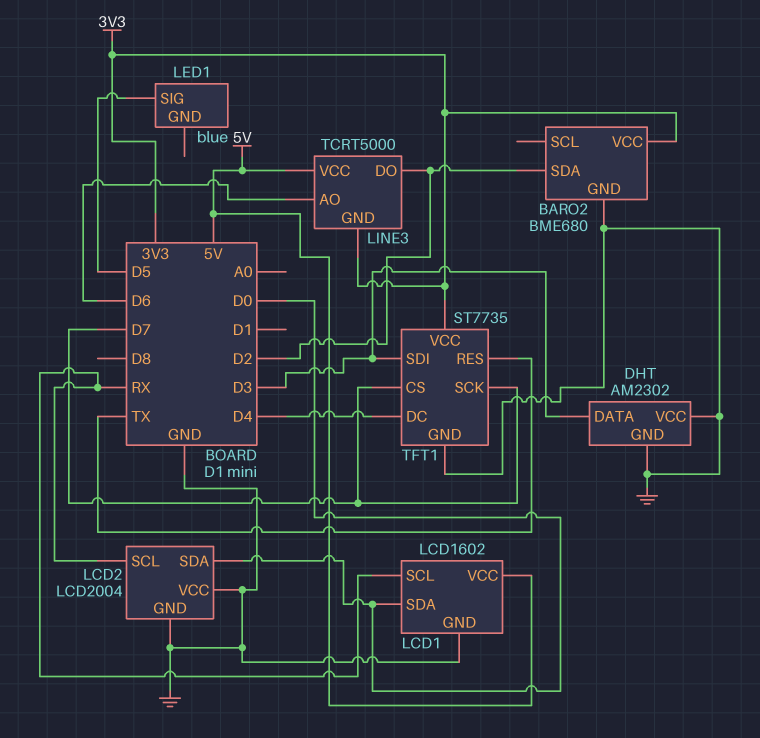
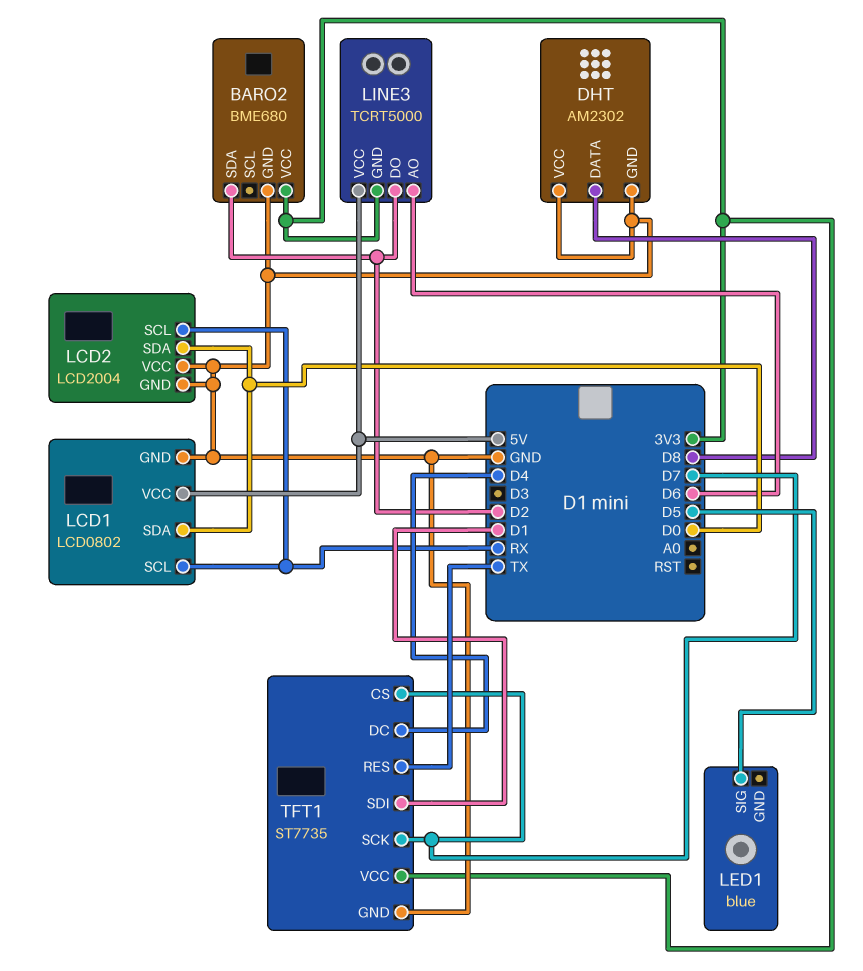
DHT pin DATA: D3 -> D8
LCD1: LCD1602 -> LCD0802
TFT1 pin SDI: D3 -> D1

